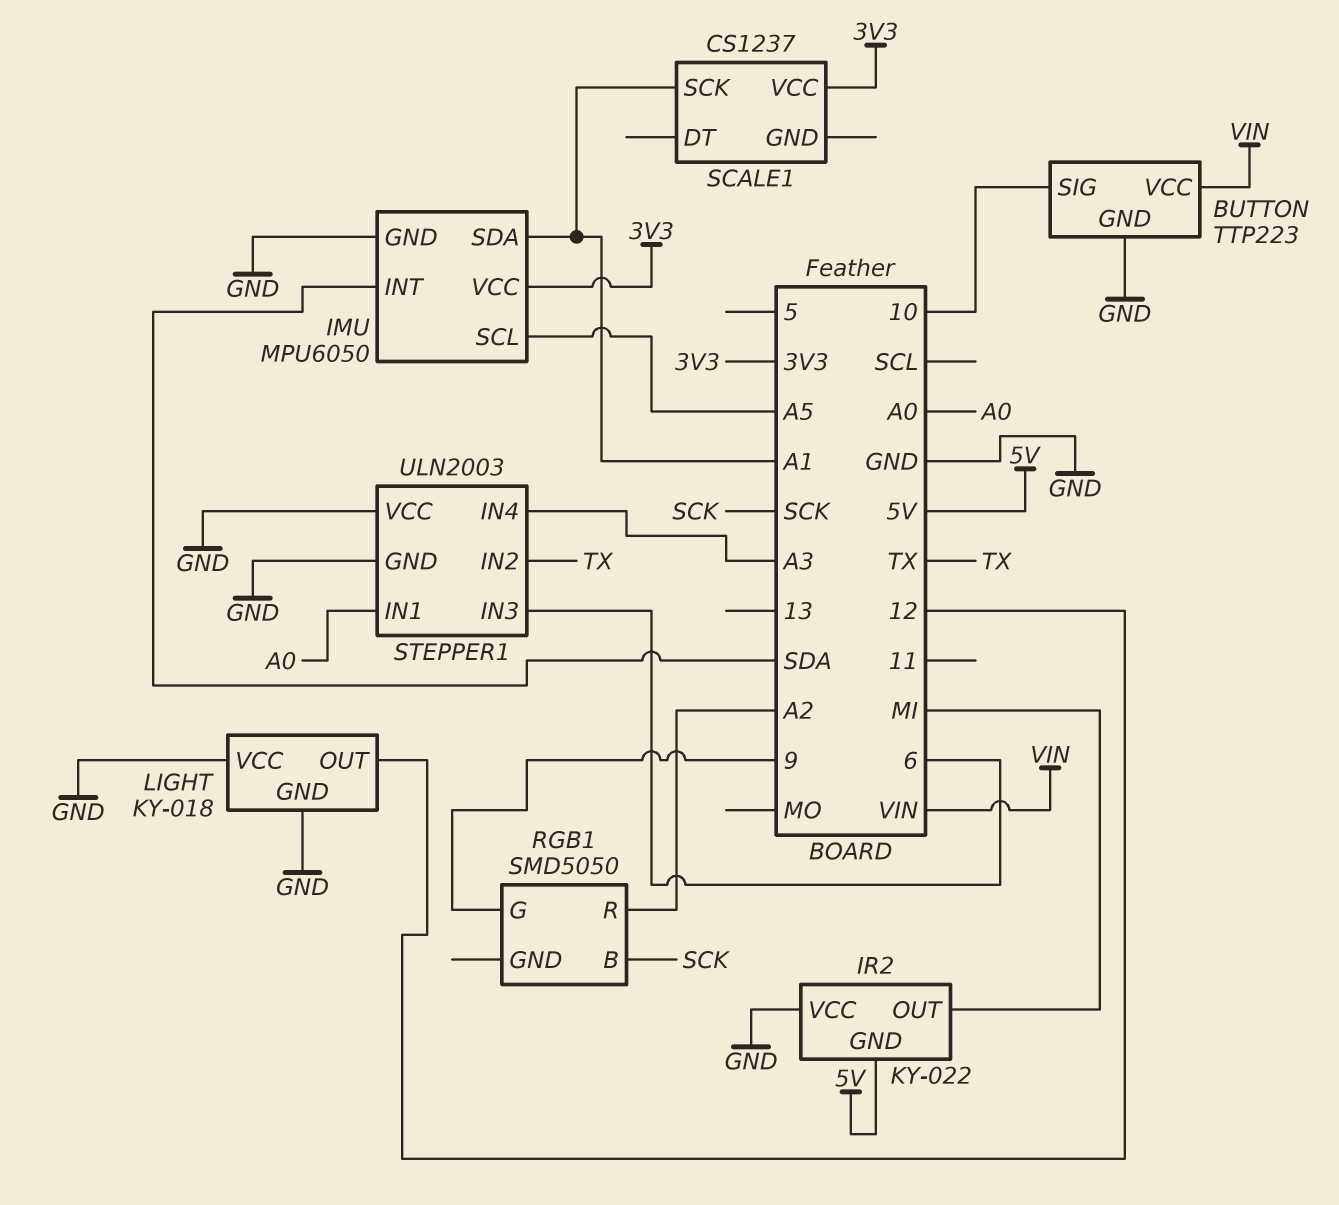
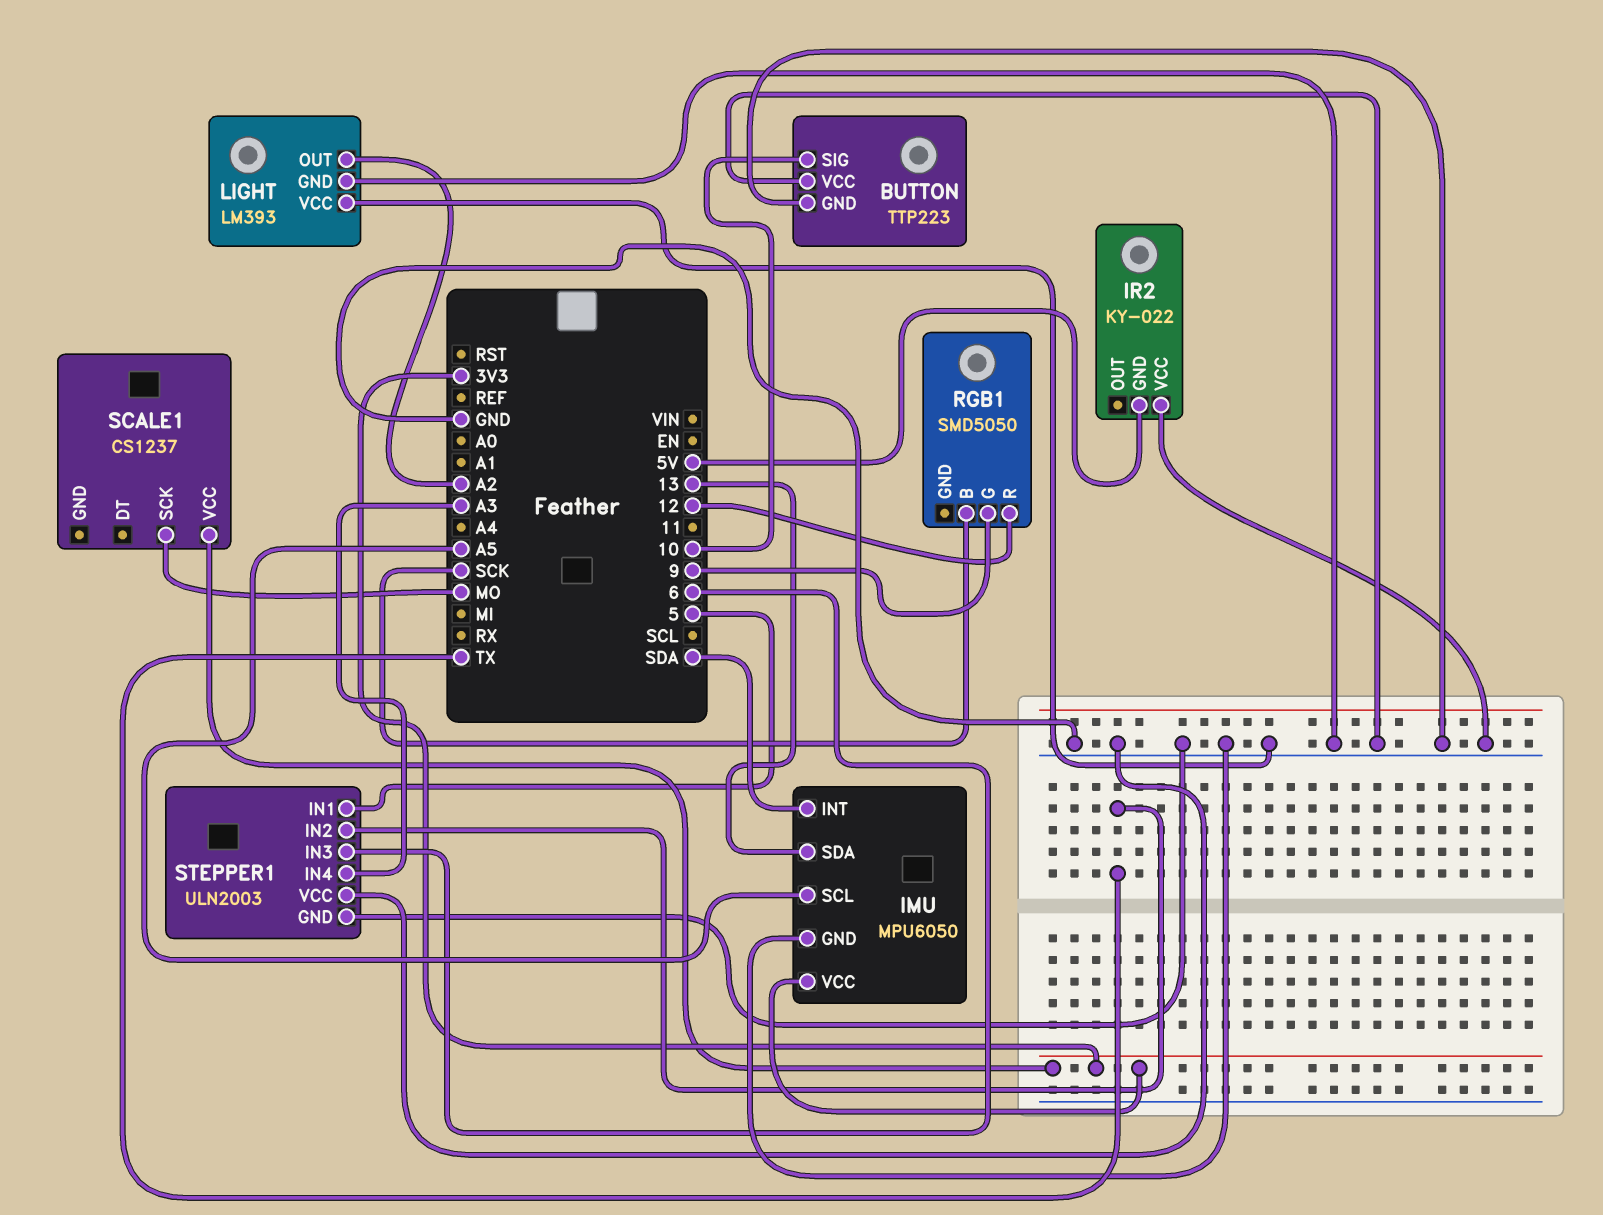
BUTTON pin VCC: VIN -> GND
IMU pin SDA: A1 -> 13
IR2 pin OUT: MI -> none
LIGHT: KY-018 -> LM393
LIGHT pin OUT: 12 -> A2
RGB1 pin R: A2 -> 12
SCALE1 pin SCK: A1 -> MO
STEPPER1 pin IN1: A0 -> 5

